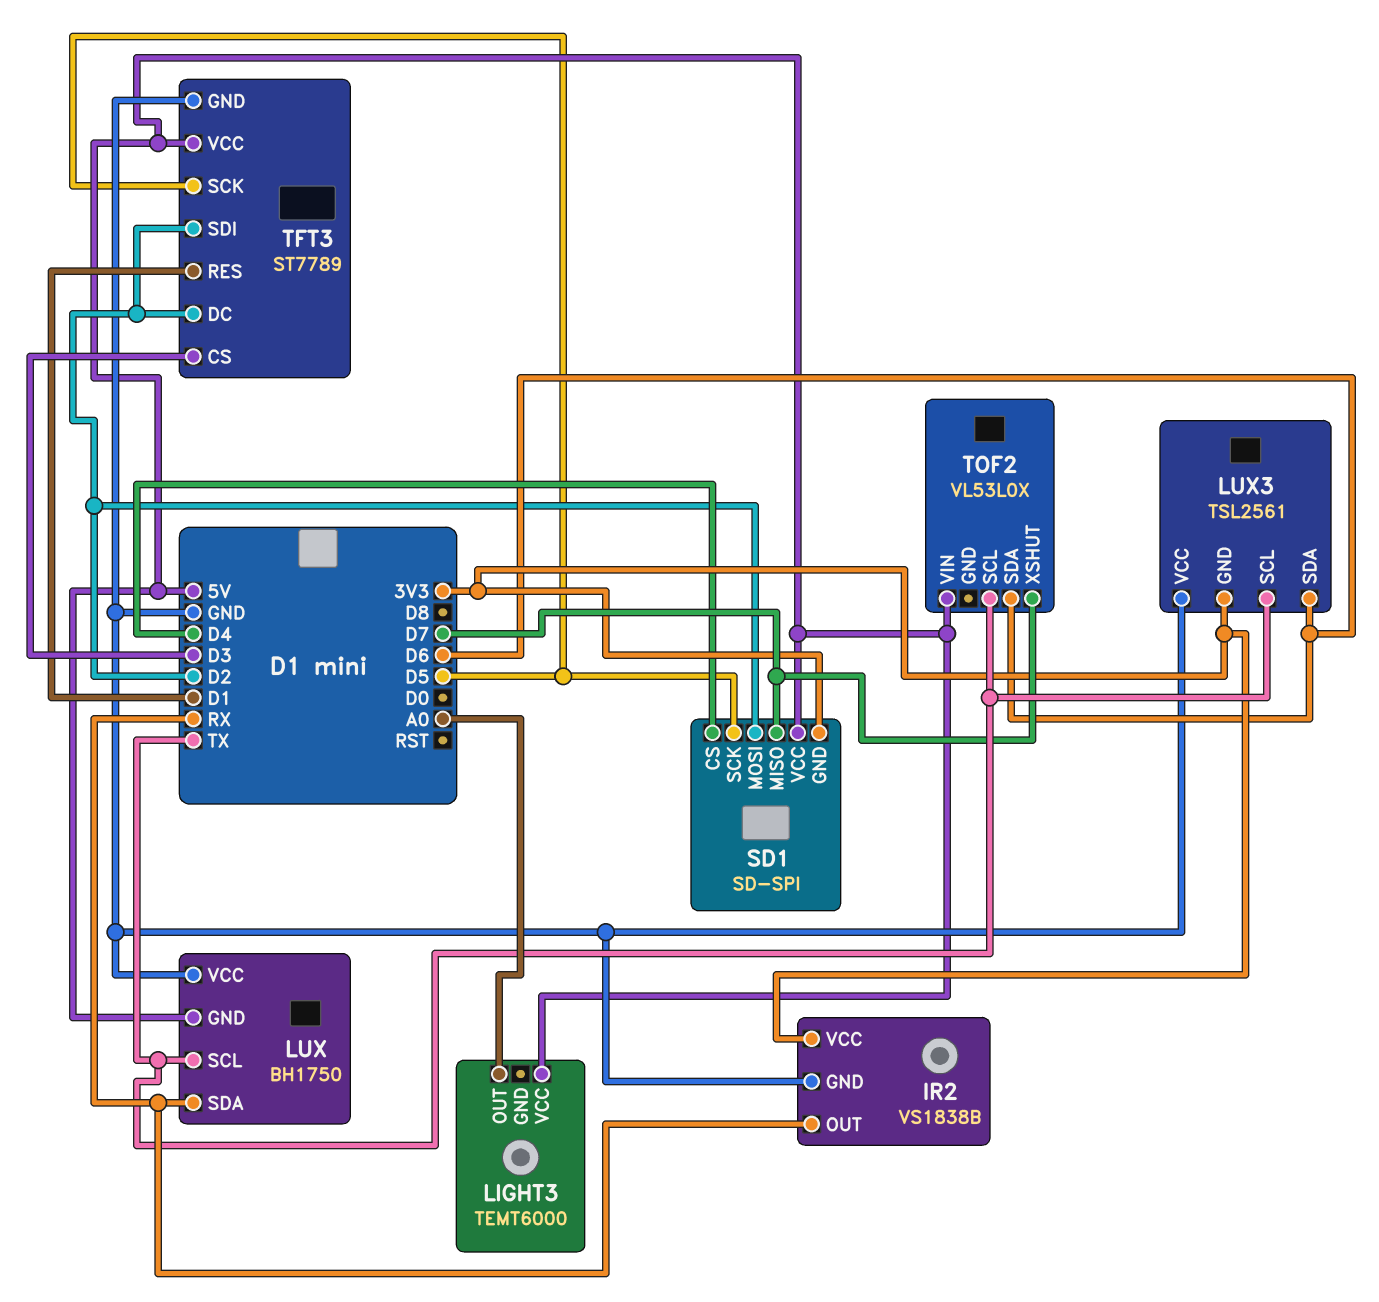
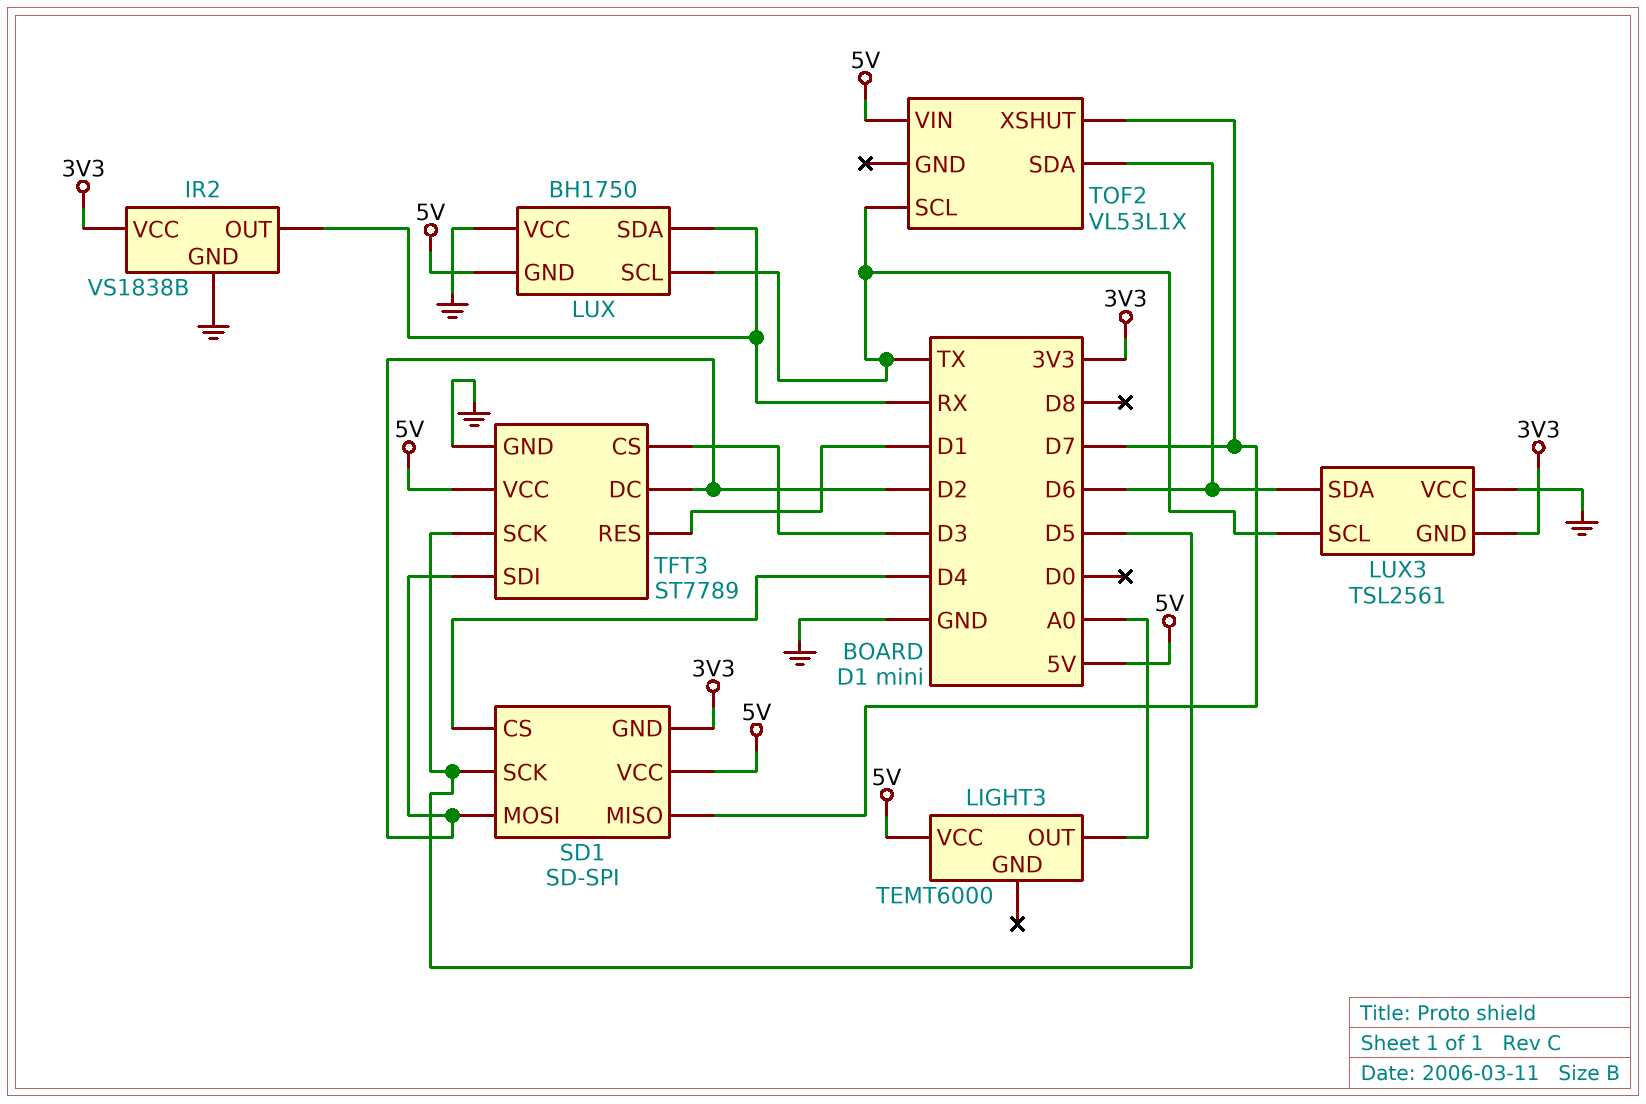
TOF2: VL53L0X -> VL53L1X

